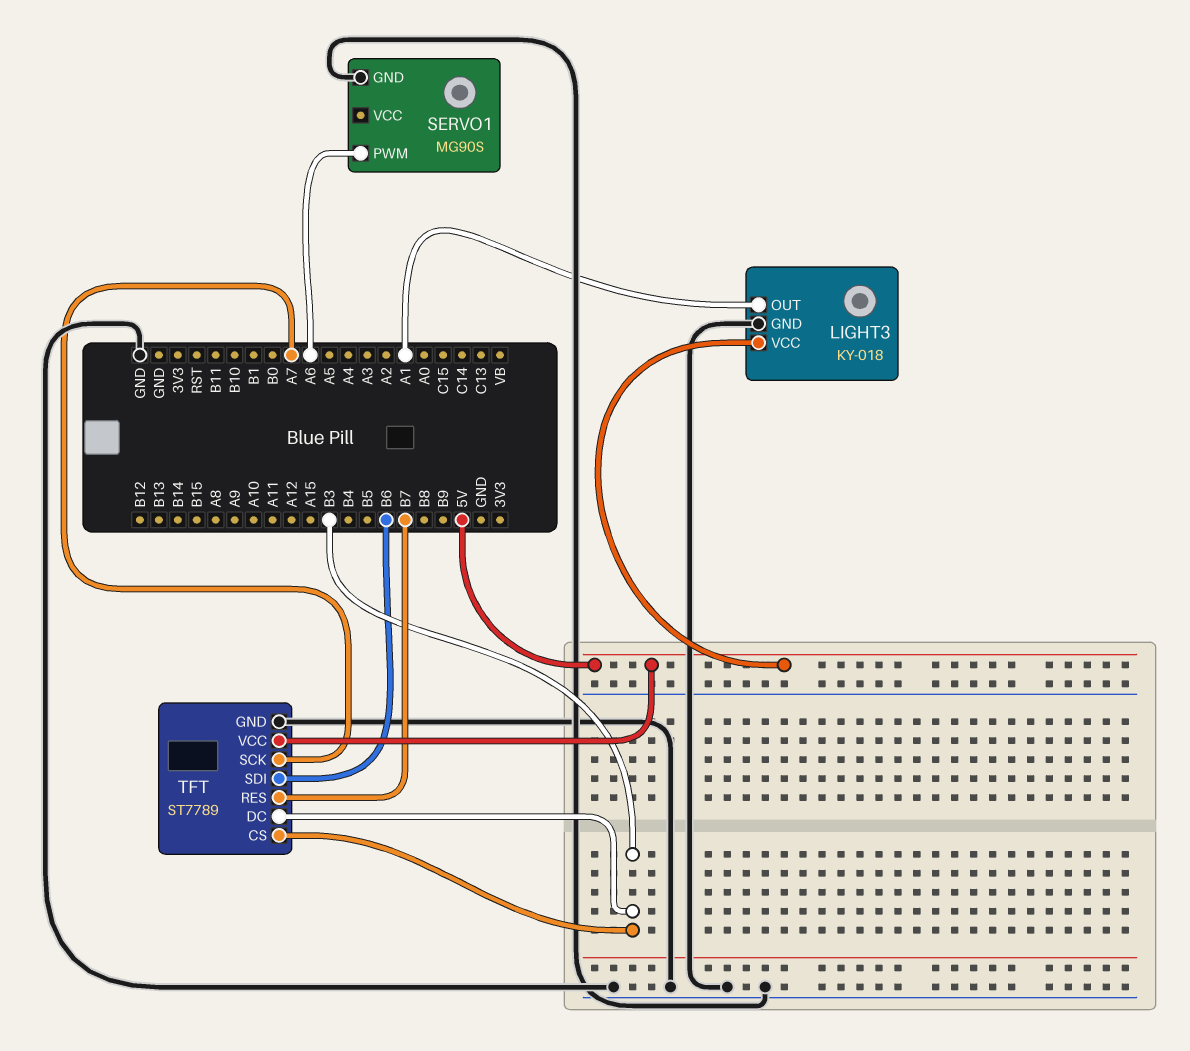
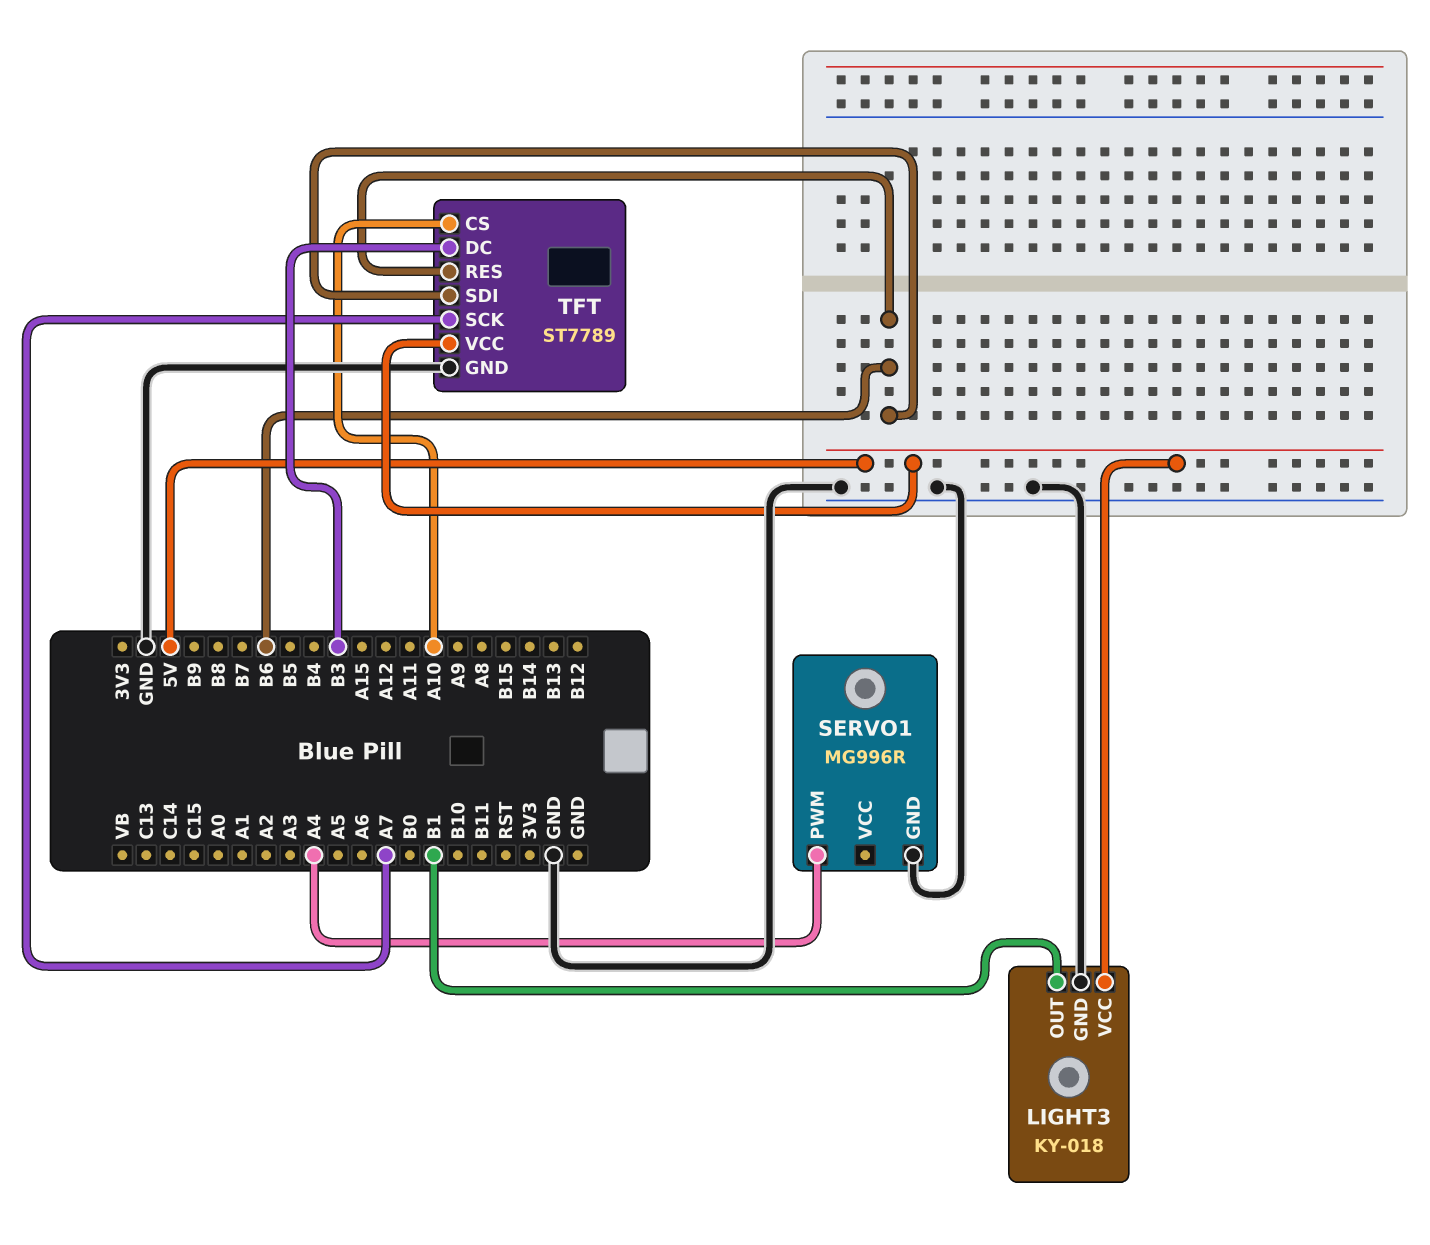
LIGHT3 pin OUT: A1 -> B1
SERVO1: MG90S -> MG996R
SERVO1 pin PWM: A6 -> A4
TFT pin CS: B3 -> A10
TFT pin RES: B7 -> B6

